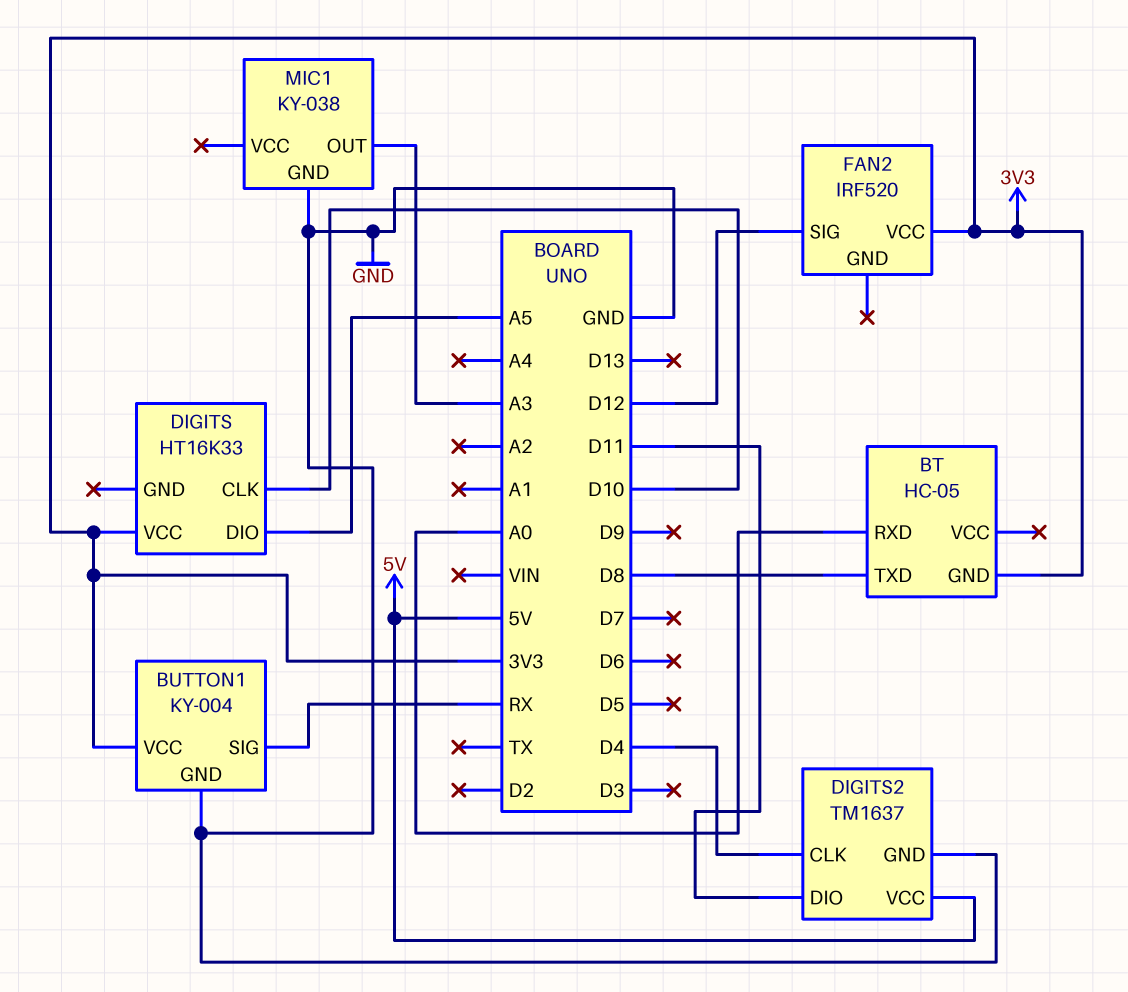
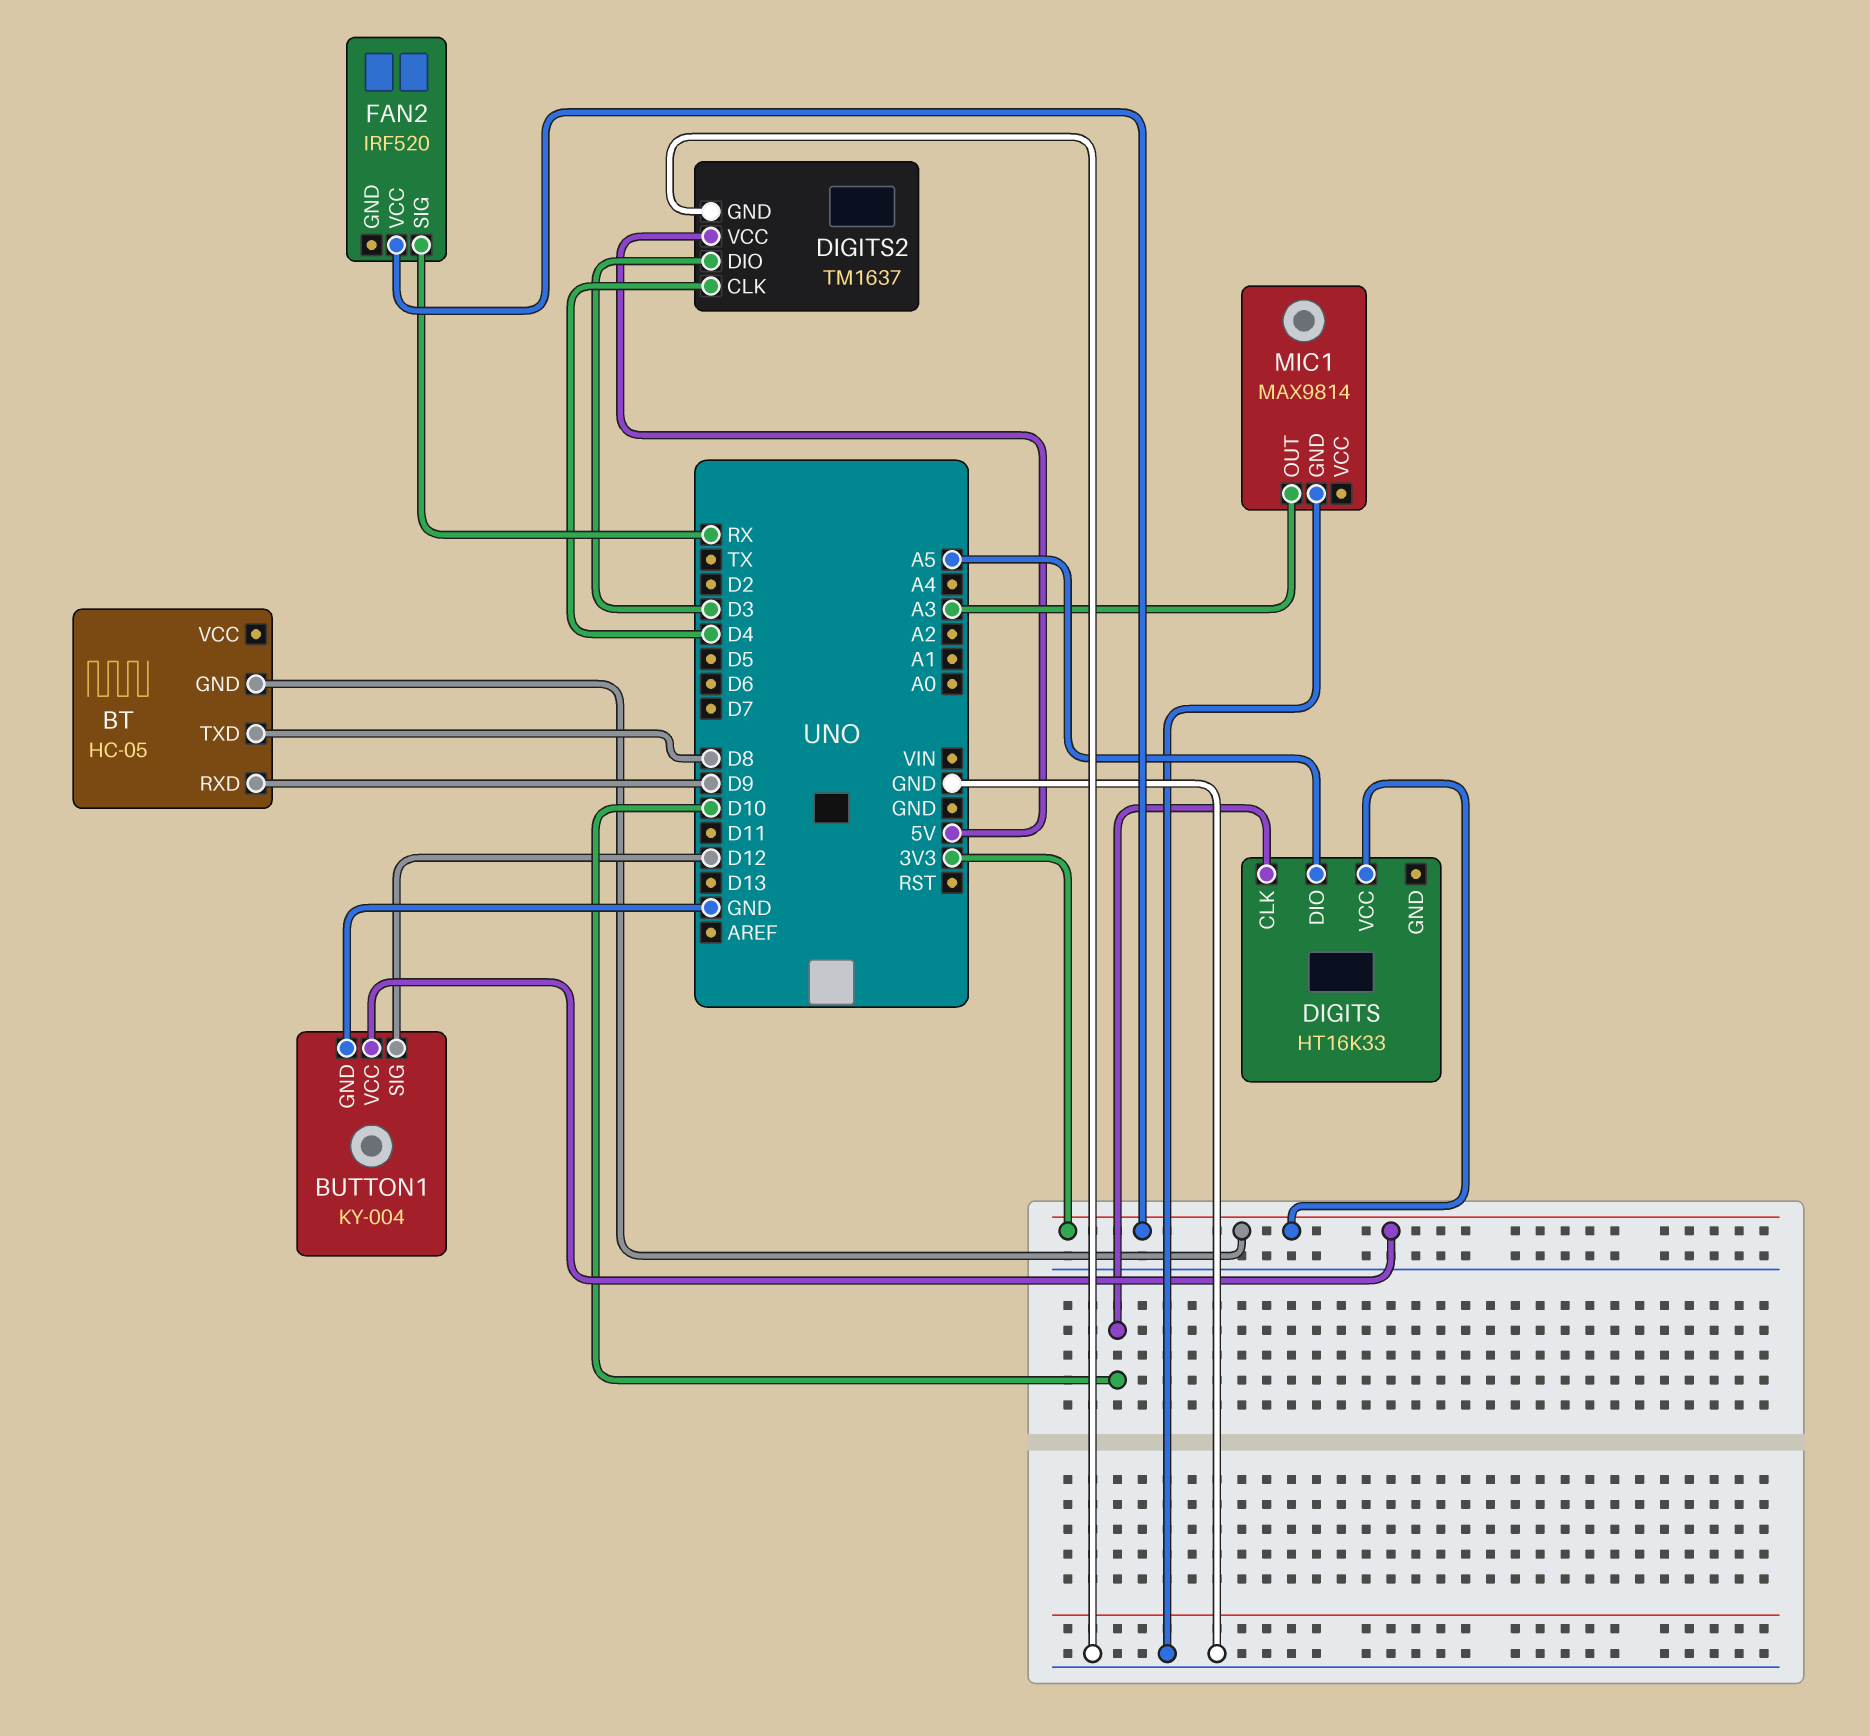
BT pin RXD: A0 -> D9
BUTTON1 pin SIG: RX -> D12
DIGITS2 pin DIO: D11 -> D3
FAN2 pin SIG: D12 -> RX
MIC1: KY-038 -> MAX9814

